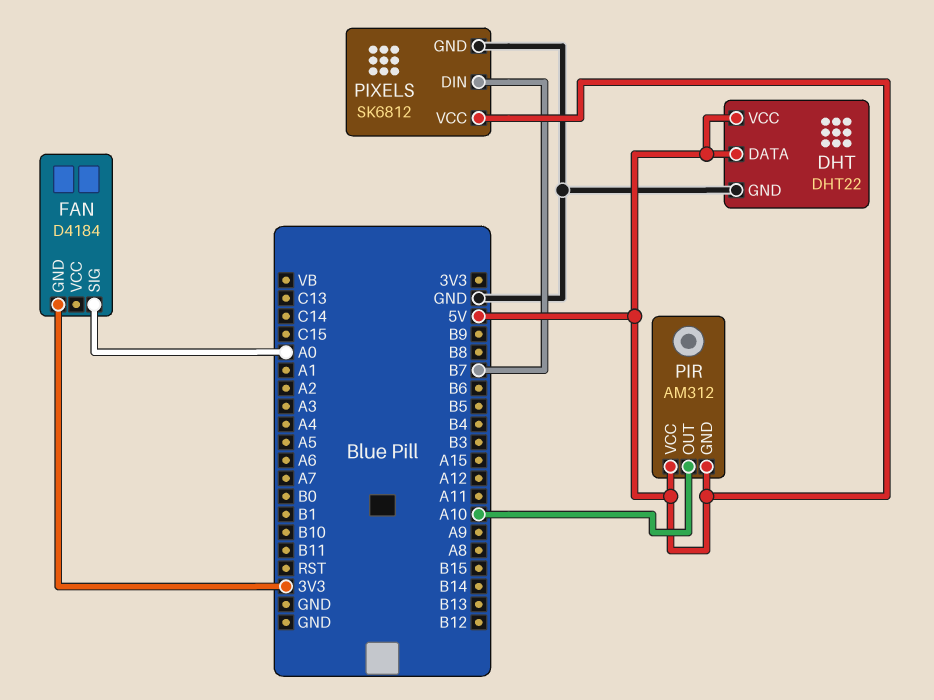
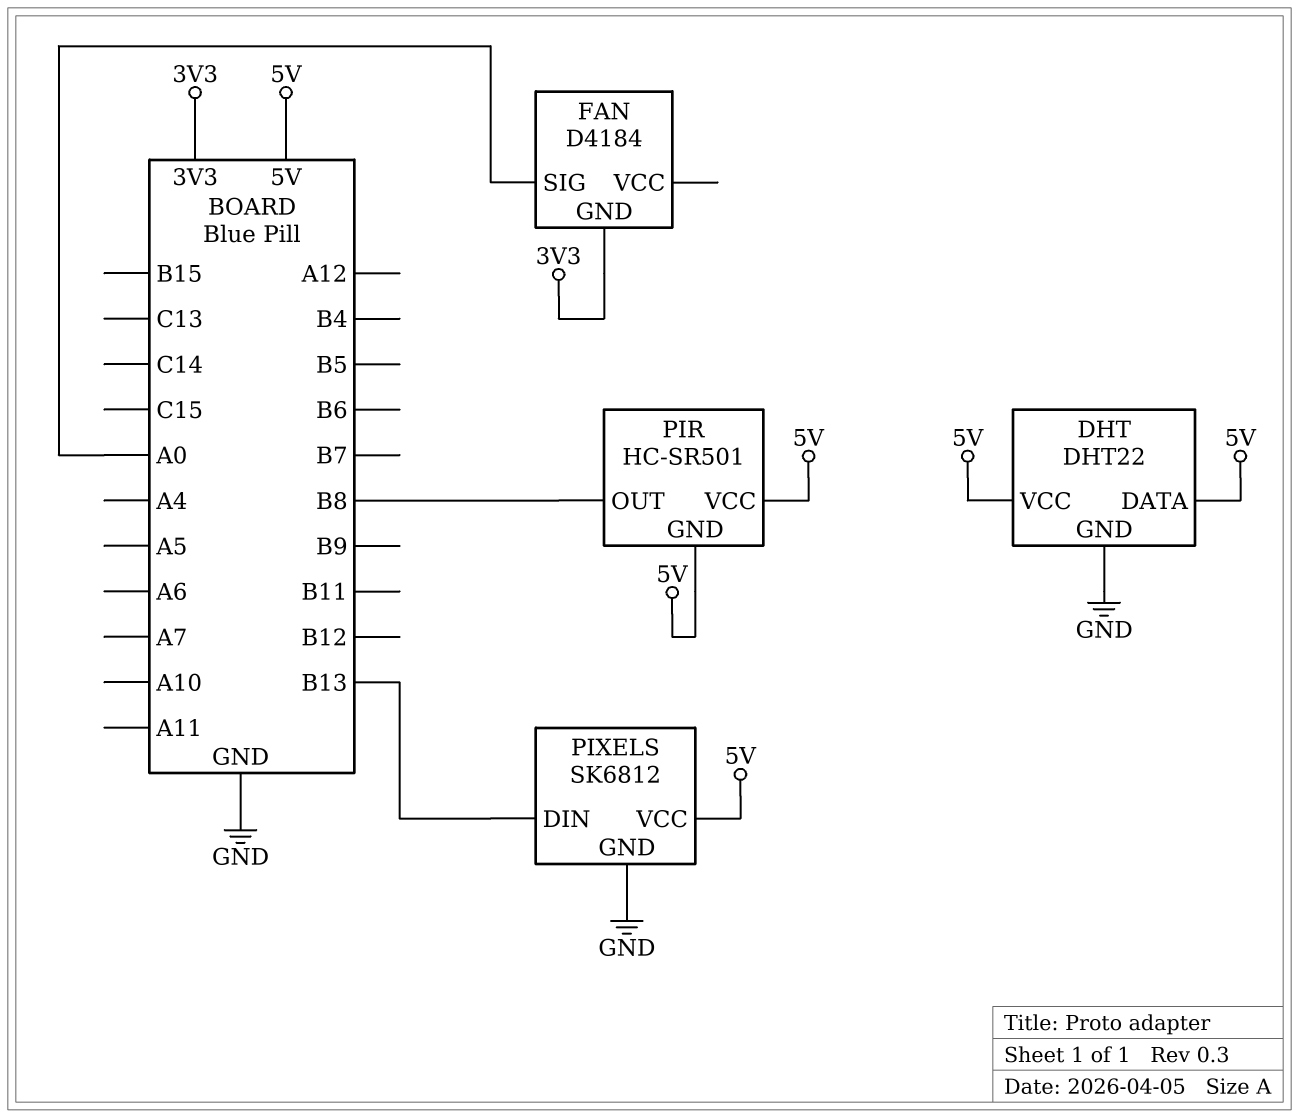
PIR: AM312 -> HC-SR501
PIR pin OUT: A10 -> B8
PIXELS pin DIN: B7 -> B13

